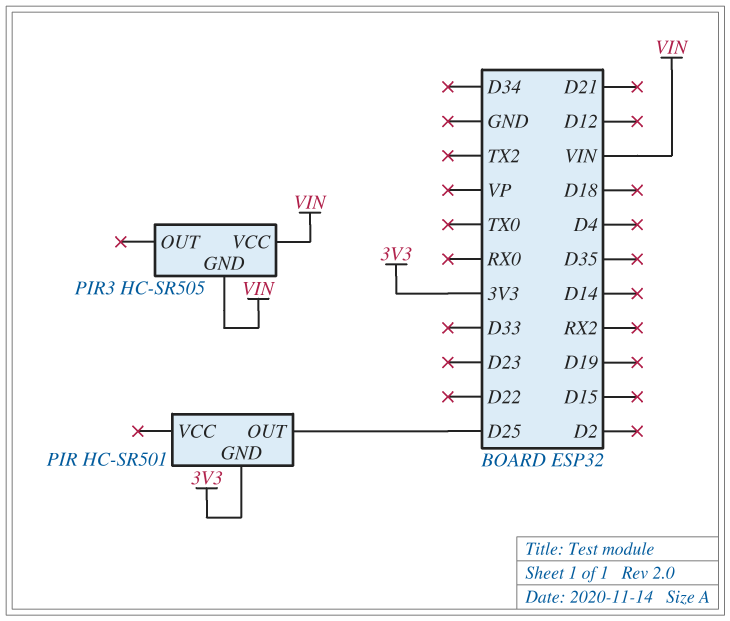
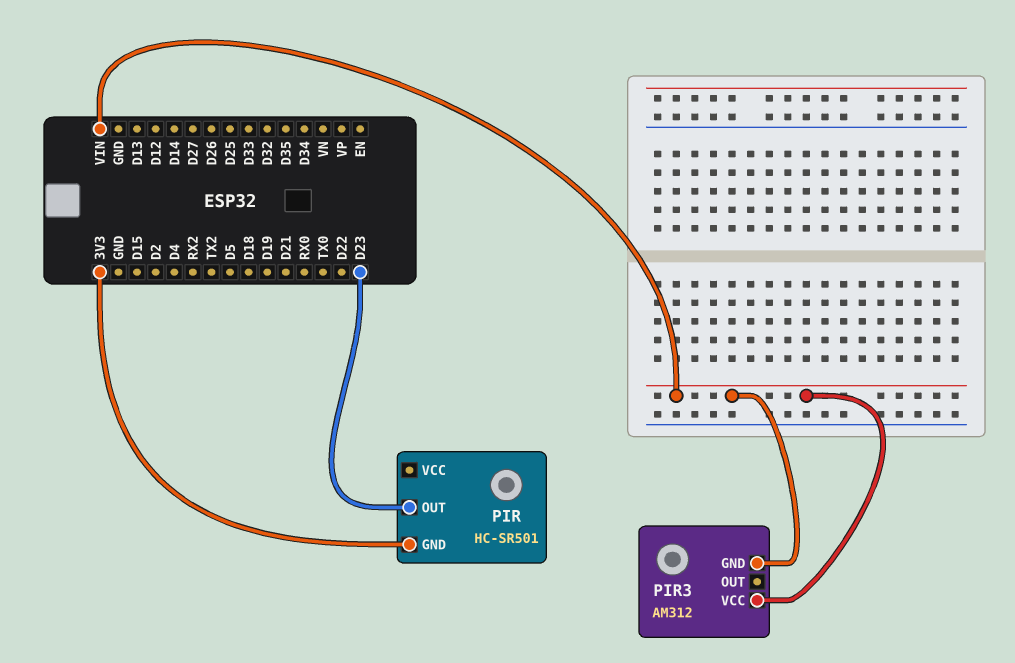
PIR pin OUT: D25 -> D23
PIR3: HC-SR505 -> AM312

